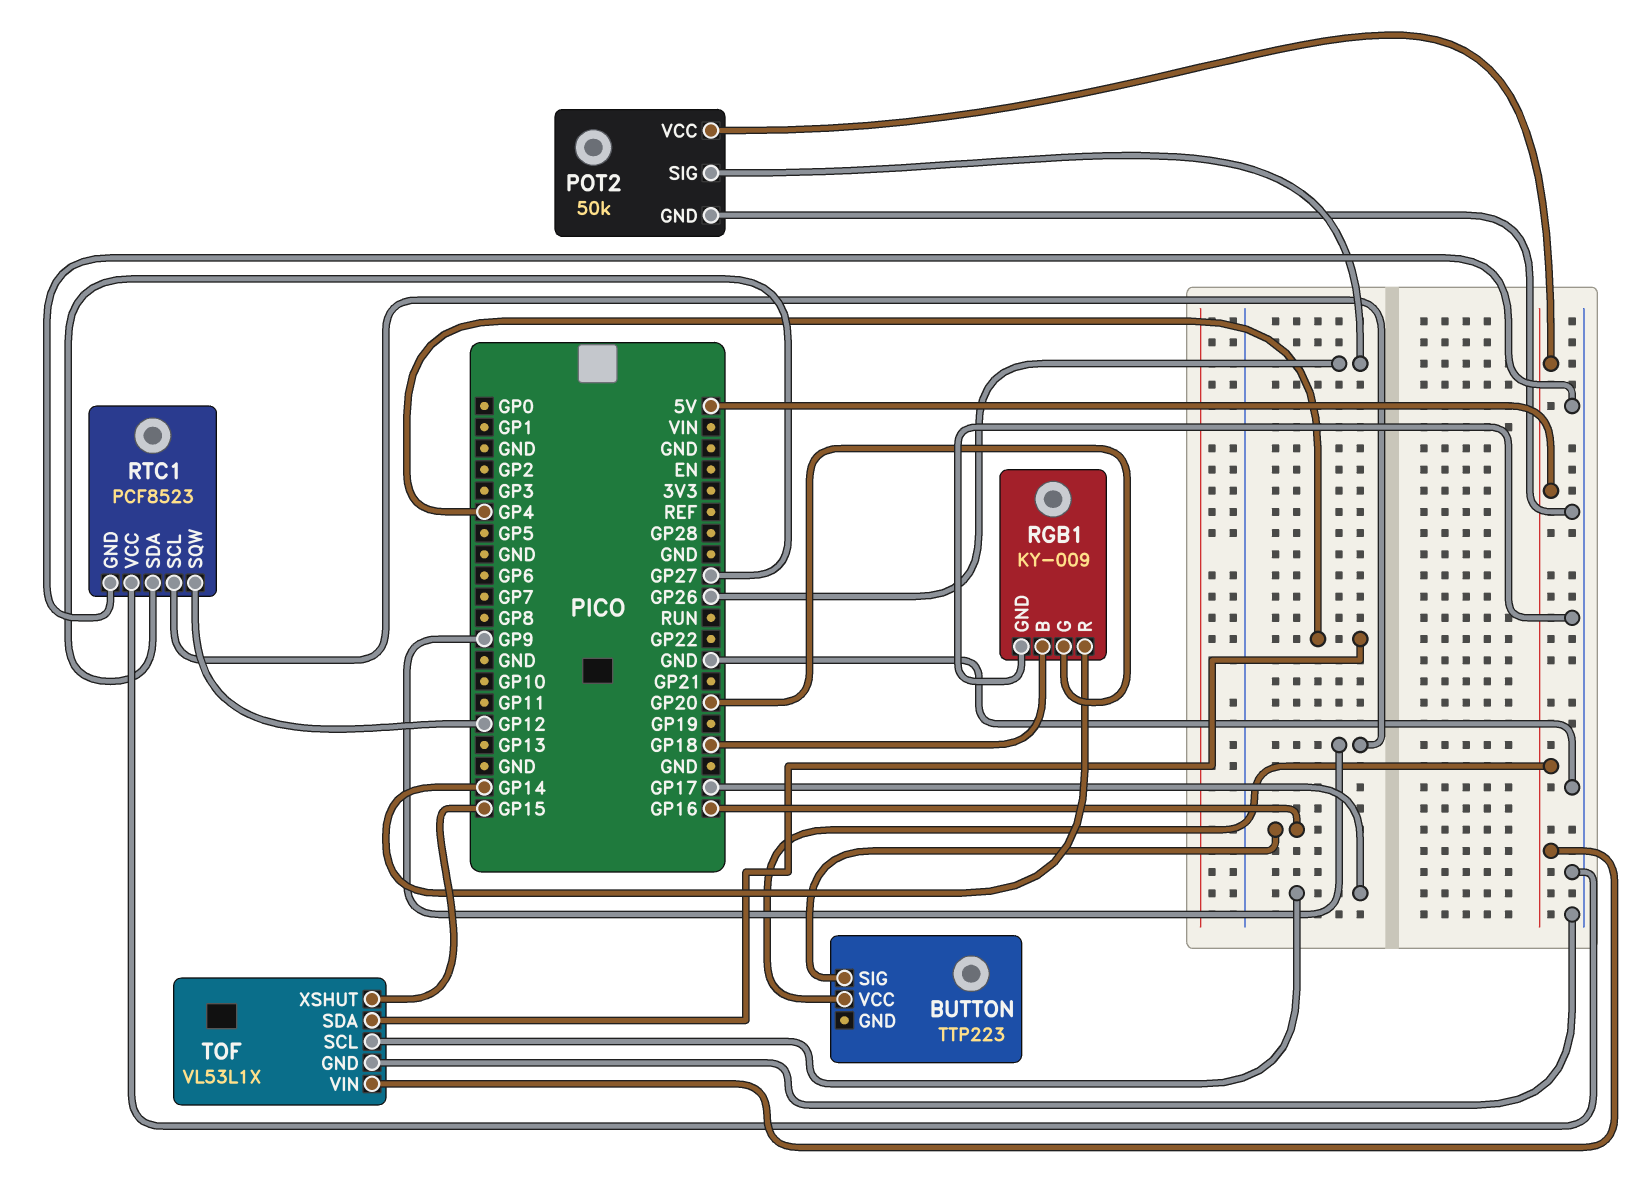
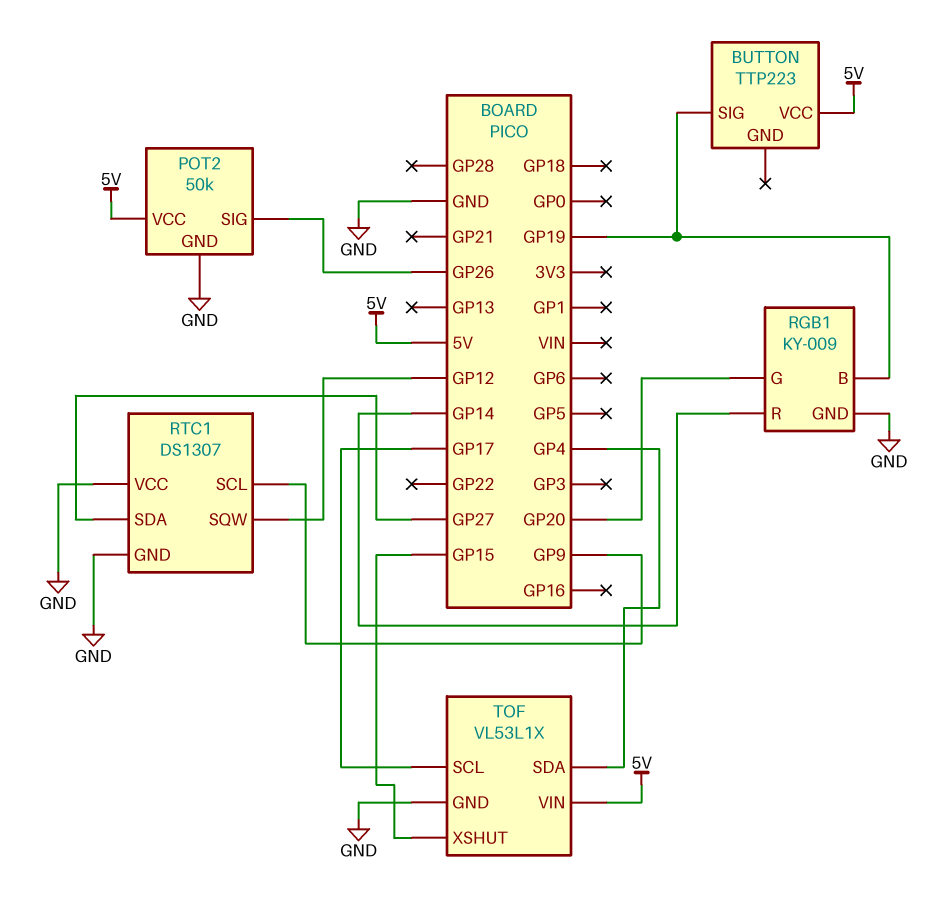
BUTTON pin SIG: GP16 -> GP19
RGB1 pin B: GP18 -> GP19
RTC1: PCF8523 -> DS1307

